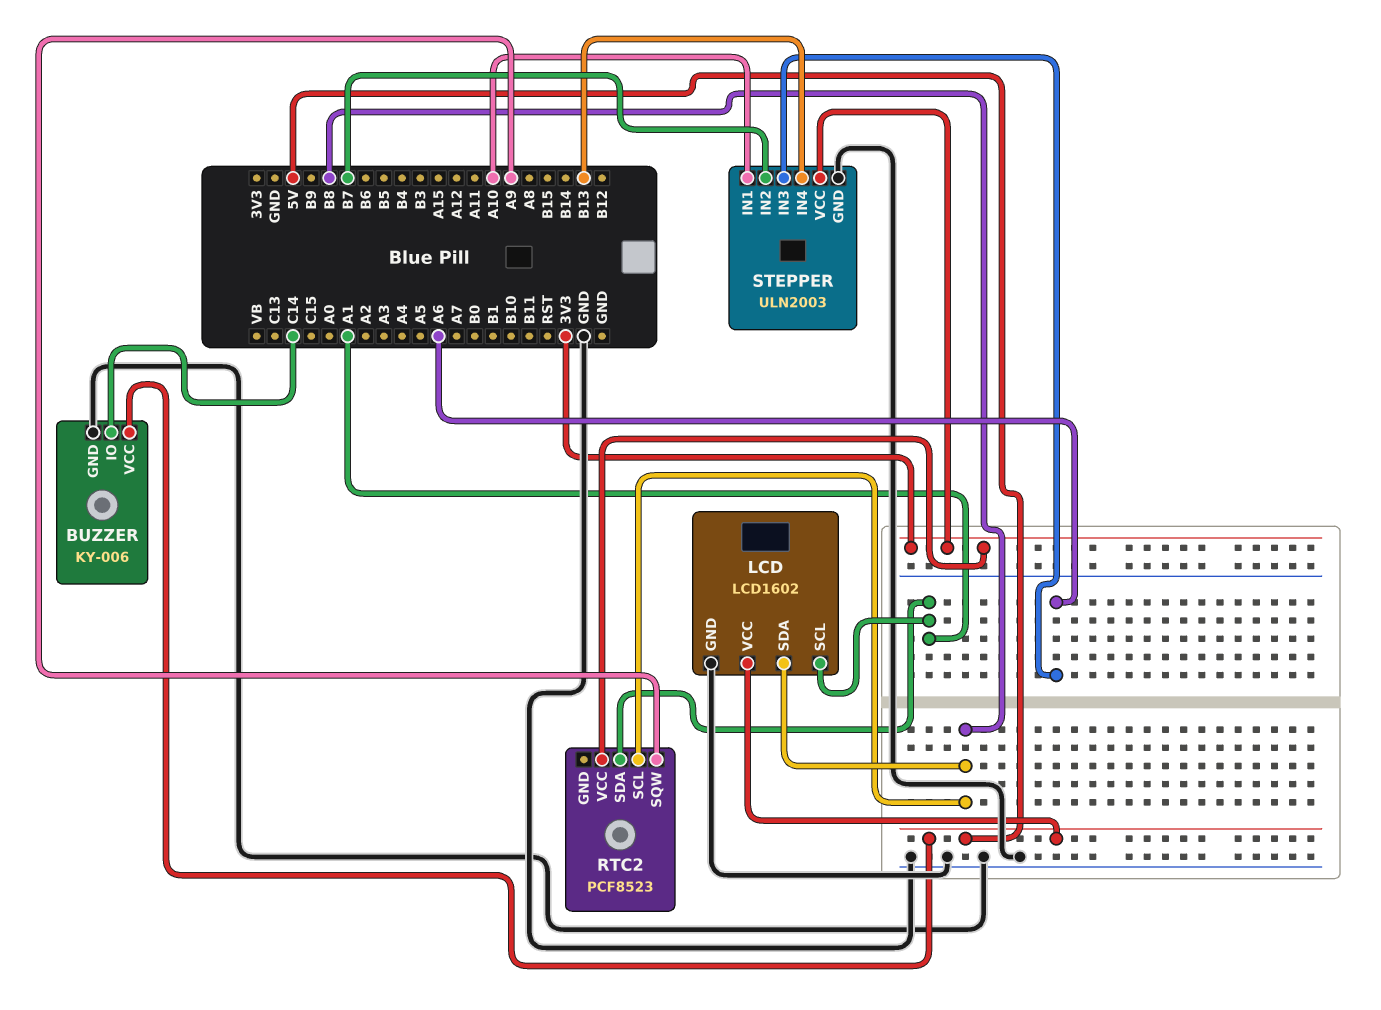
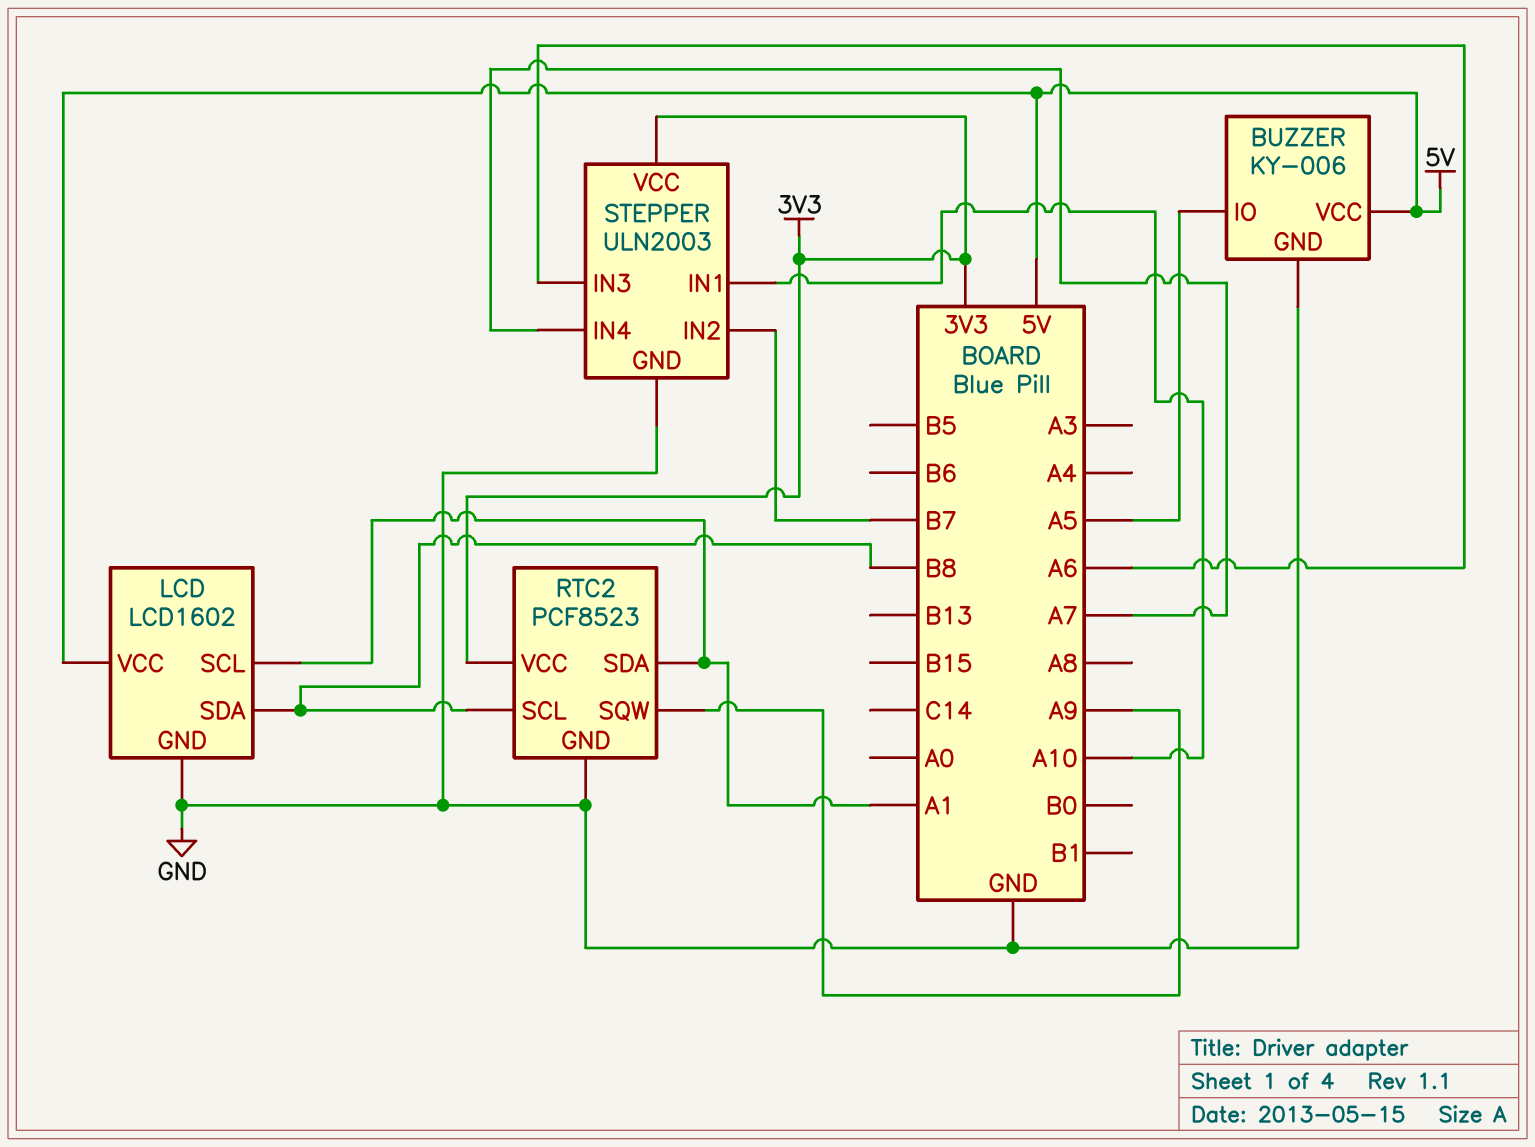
BUZZER pin IO: C14 -> A5
RTC2 pin GND: none -> GND
STEPPER pin IN4: B13 -> A7

